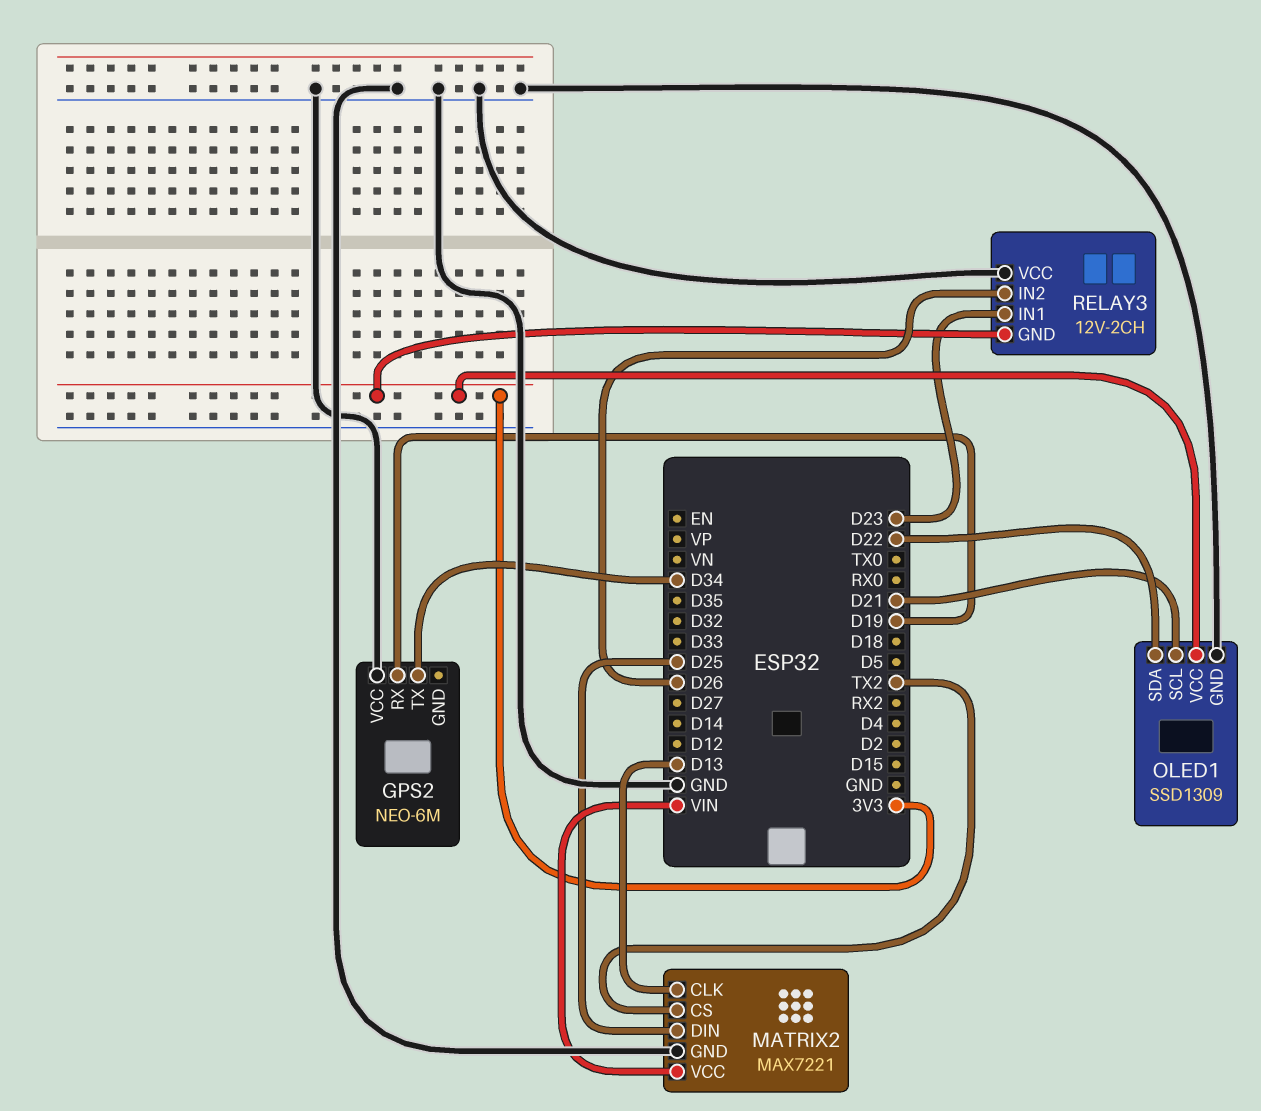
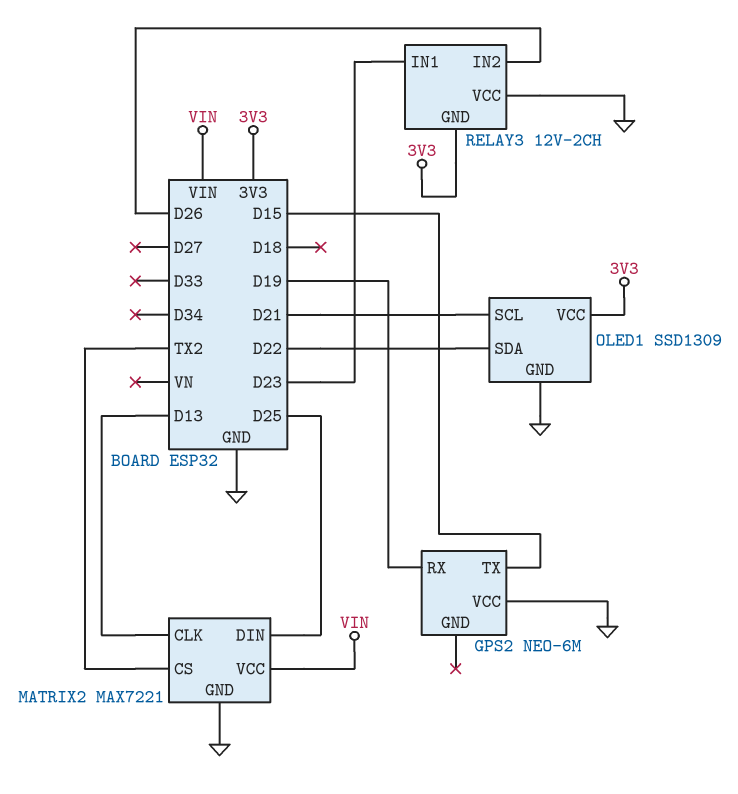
GPS2 pin TX: D34 -> D15

